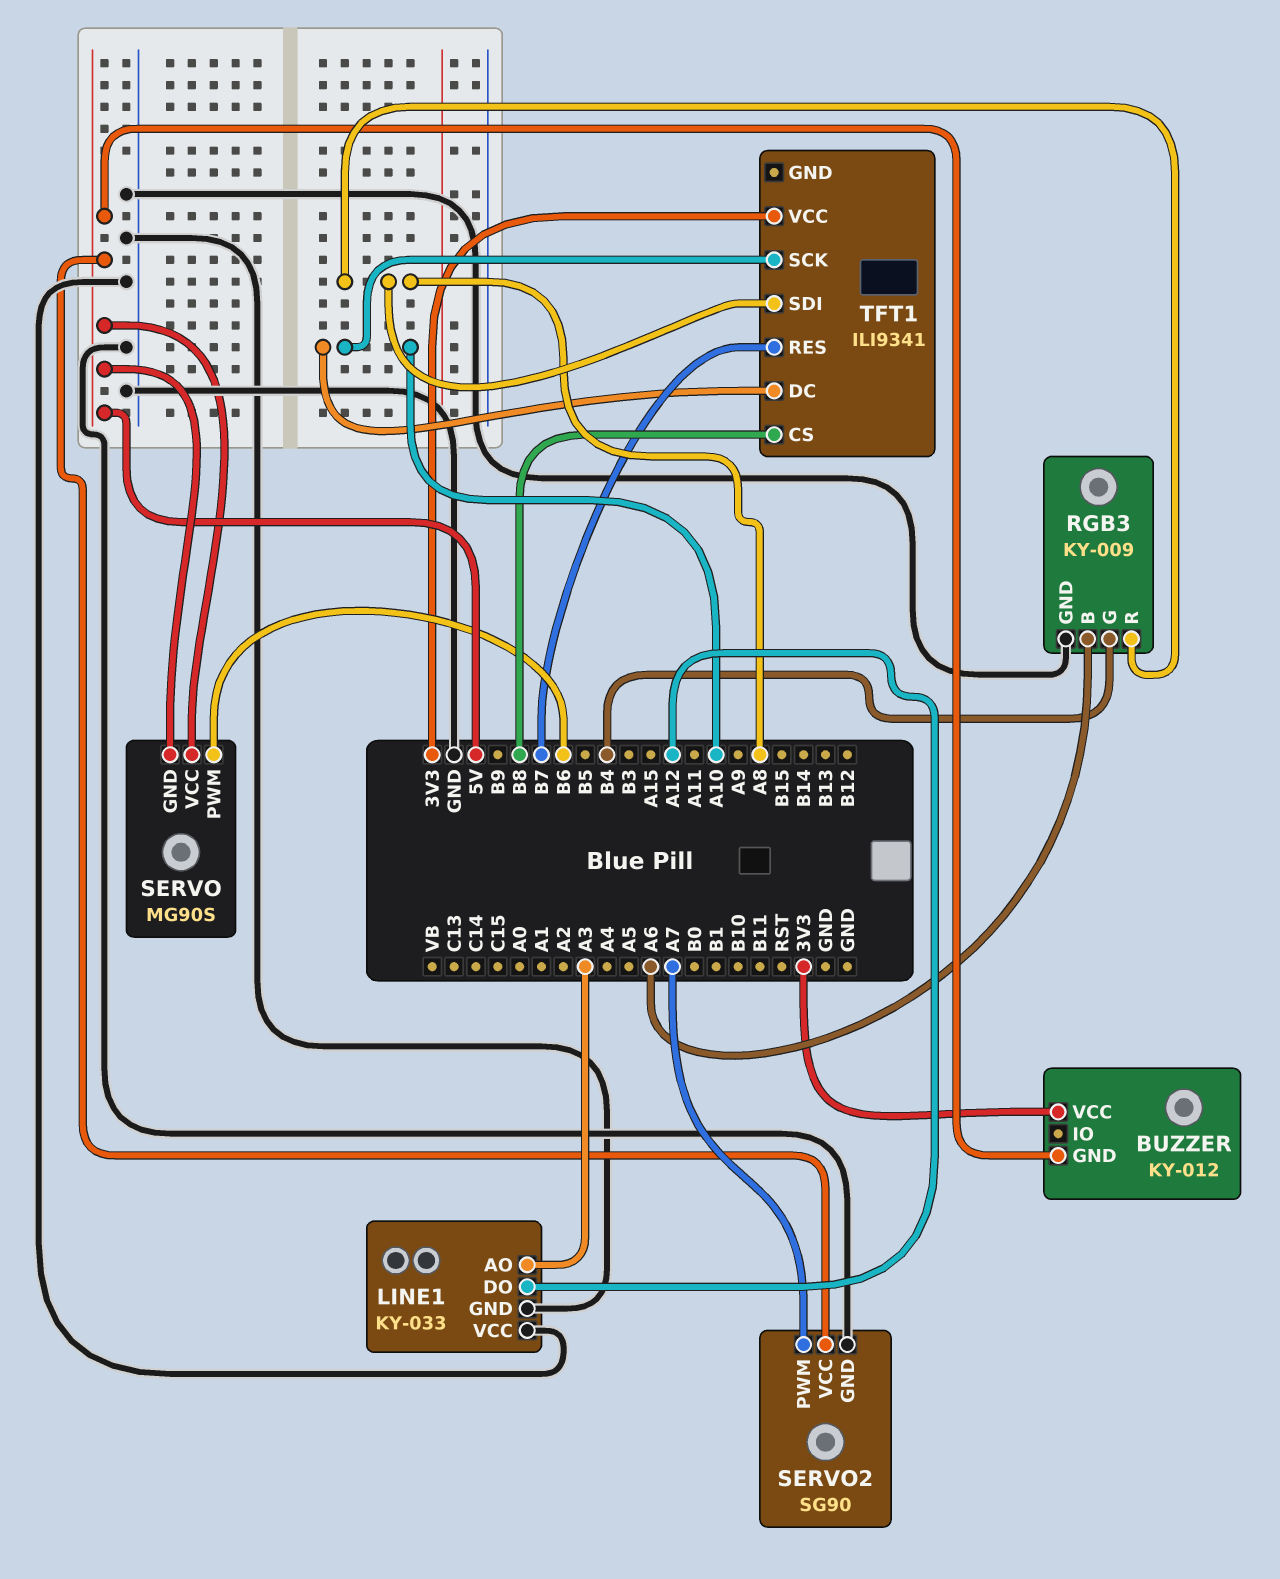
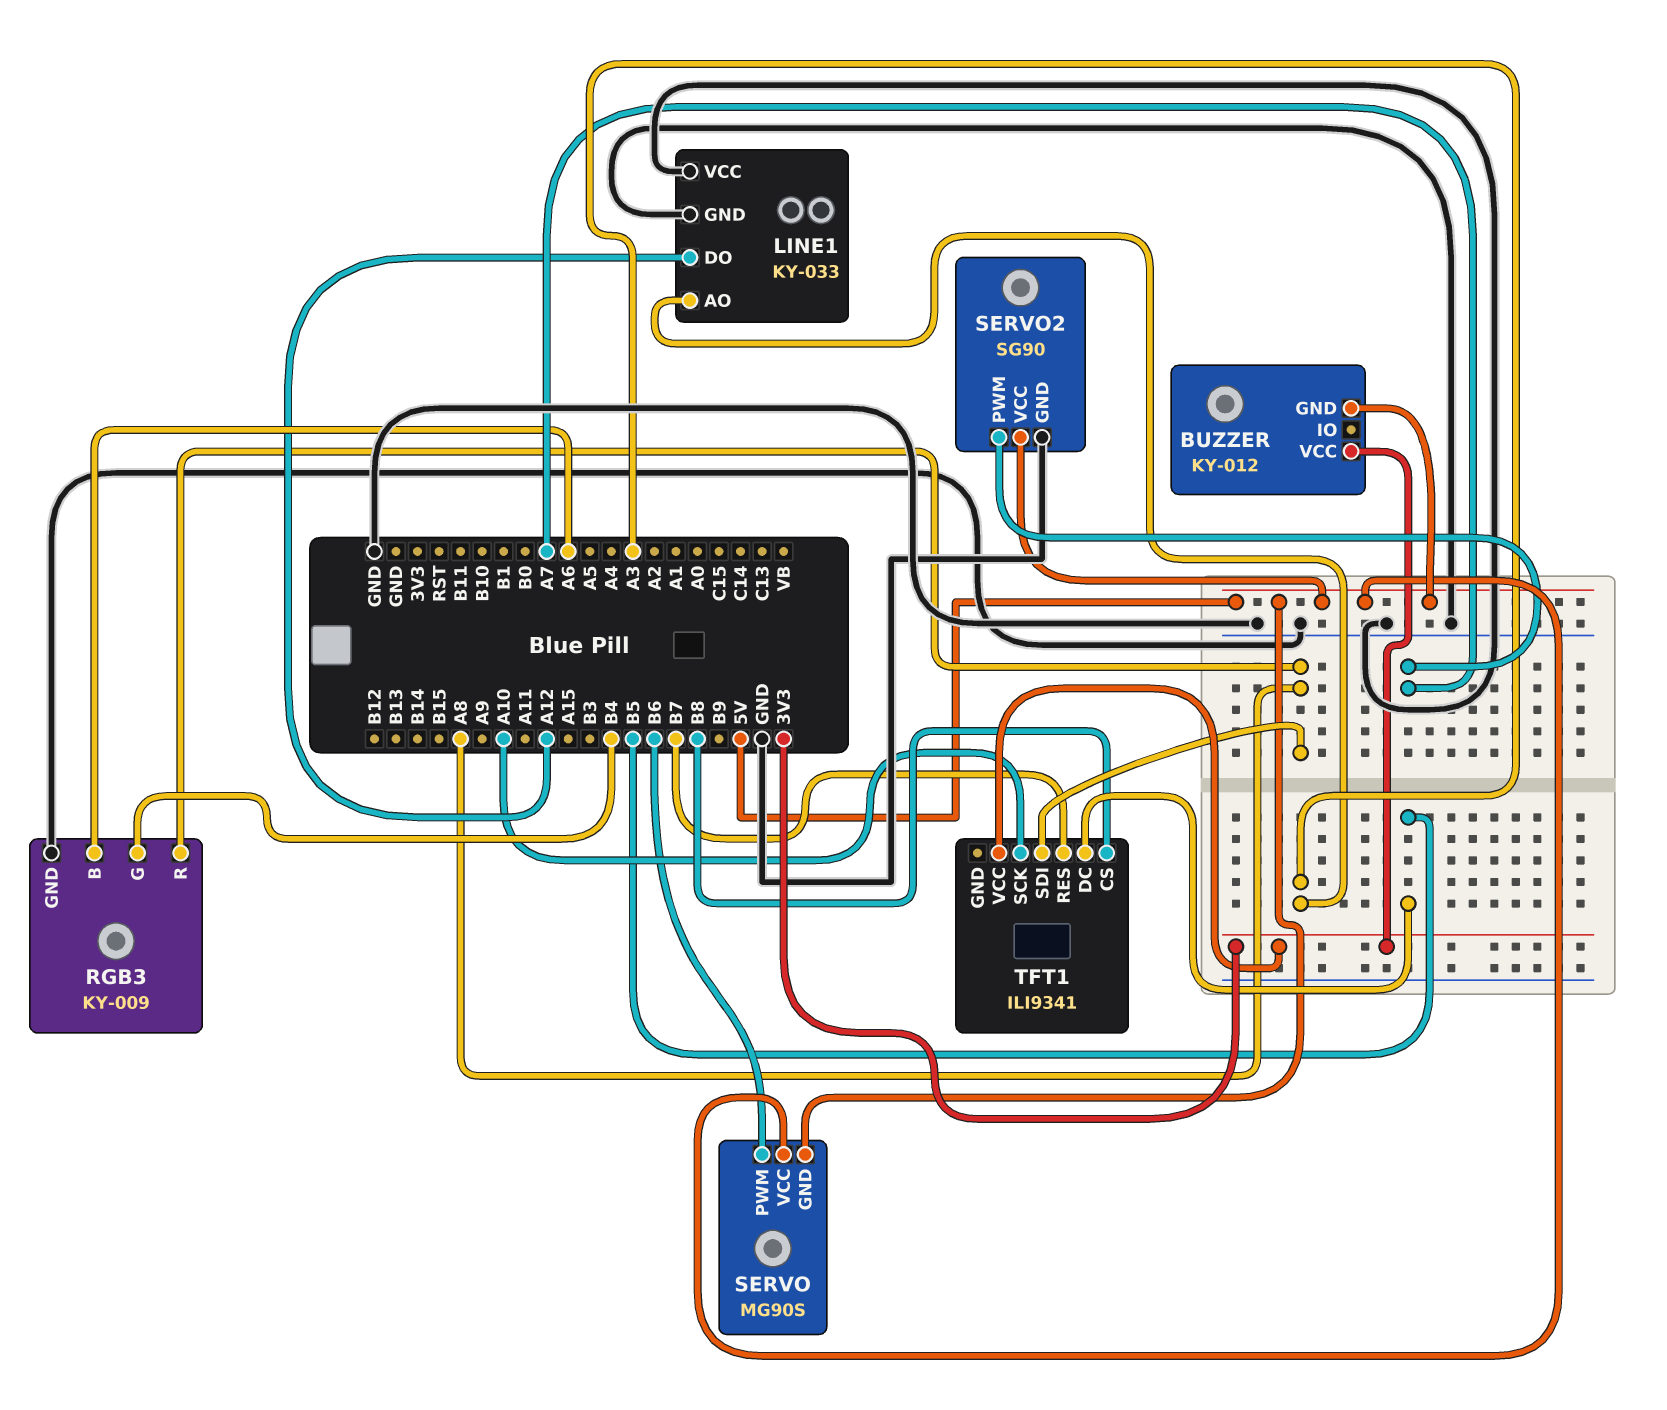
TFT1 pin DC: A10 -> B5

